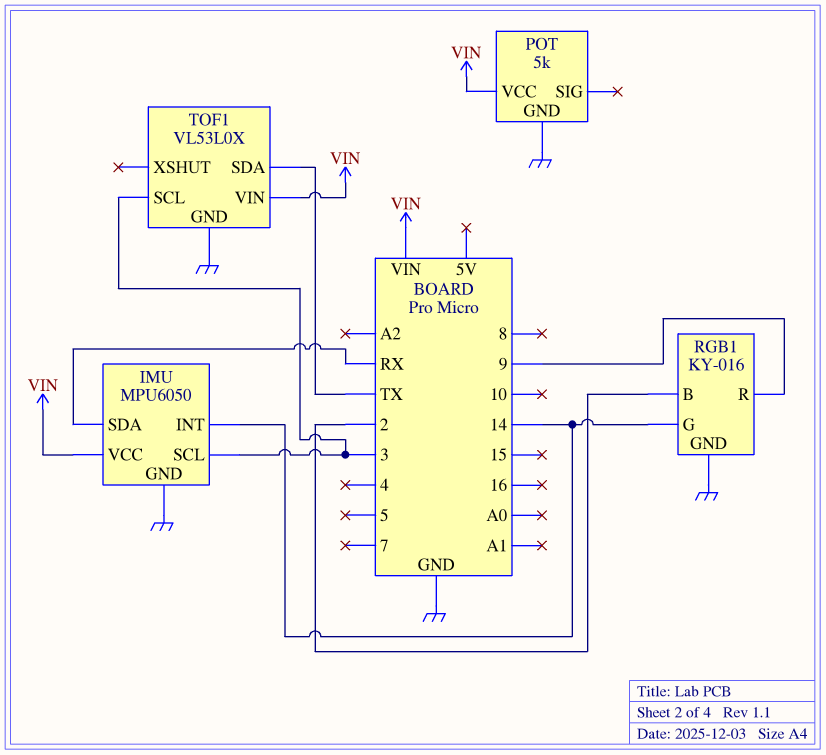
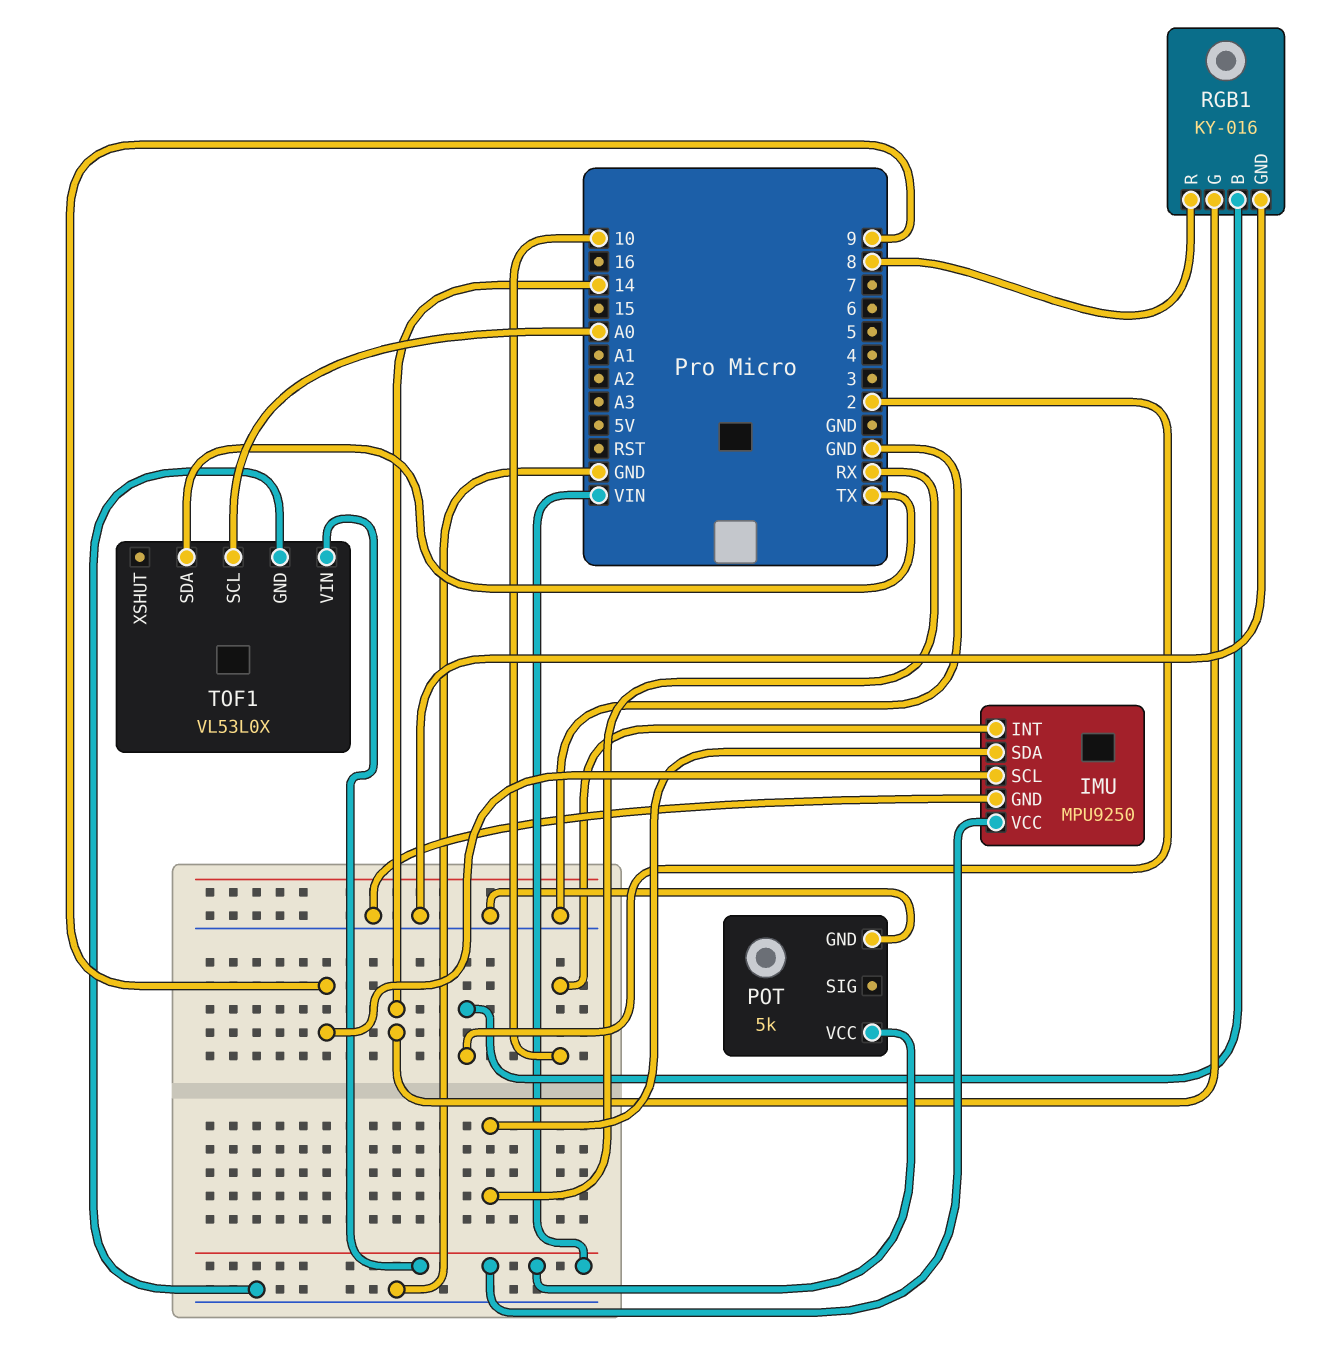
IMU: MPU6050 -> MPU9250
IMU pin INT: 14 -> 10
IMU pin SCL: 3 -> 9
RGB1 pin R: 9 -> 8
TOF1 pin SCL: 3 -> A0

